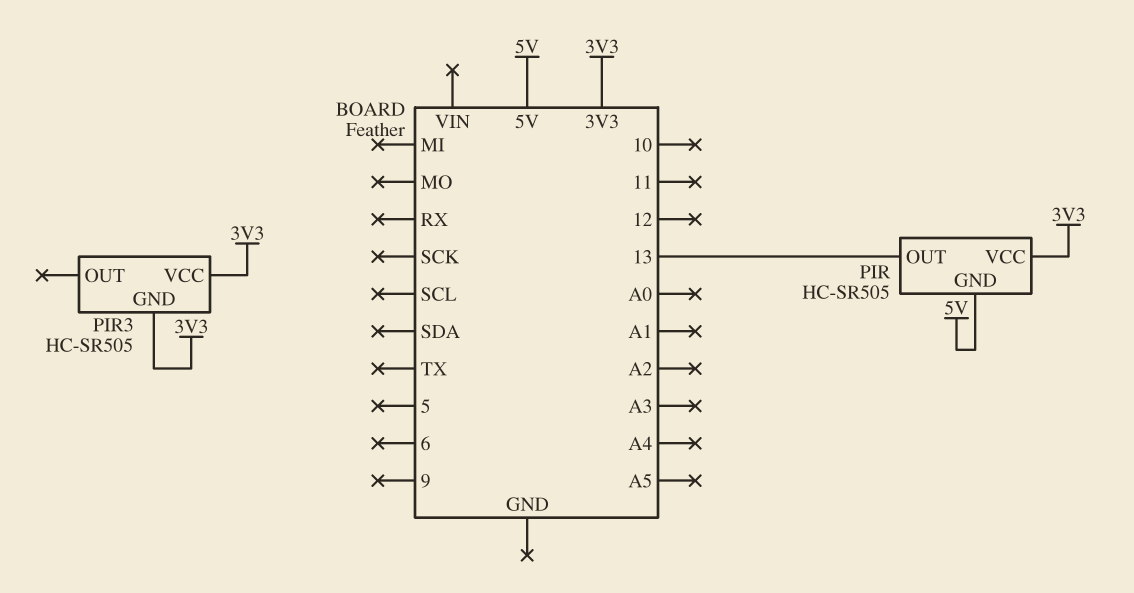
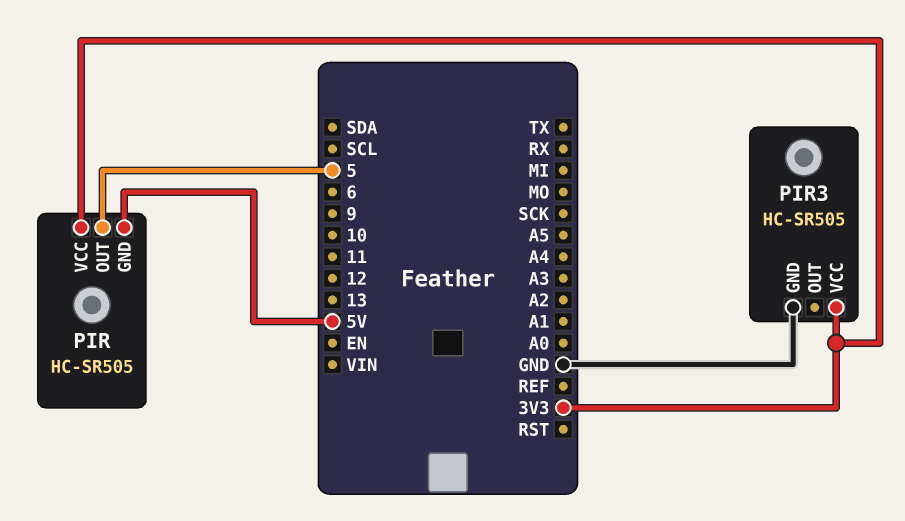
PIR pin OUT: 13 -> 5
PIR3 pin GND: 3V3 -> GND

